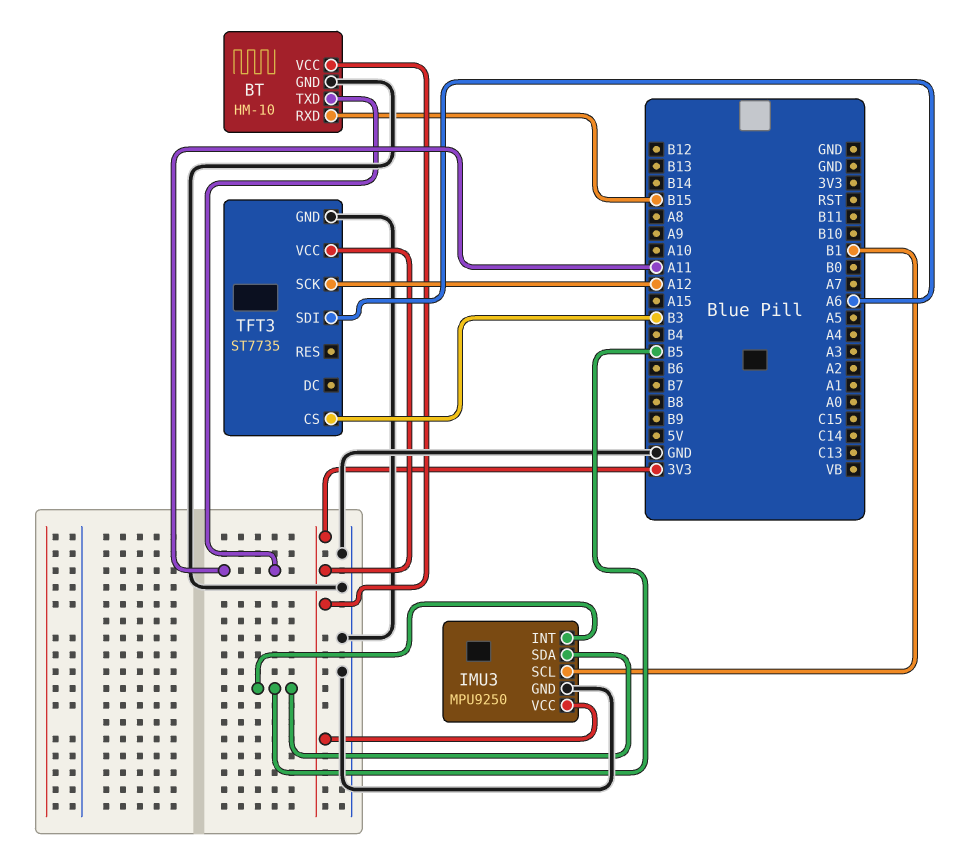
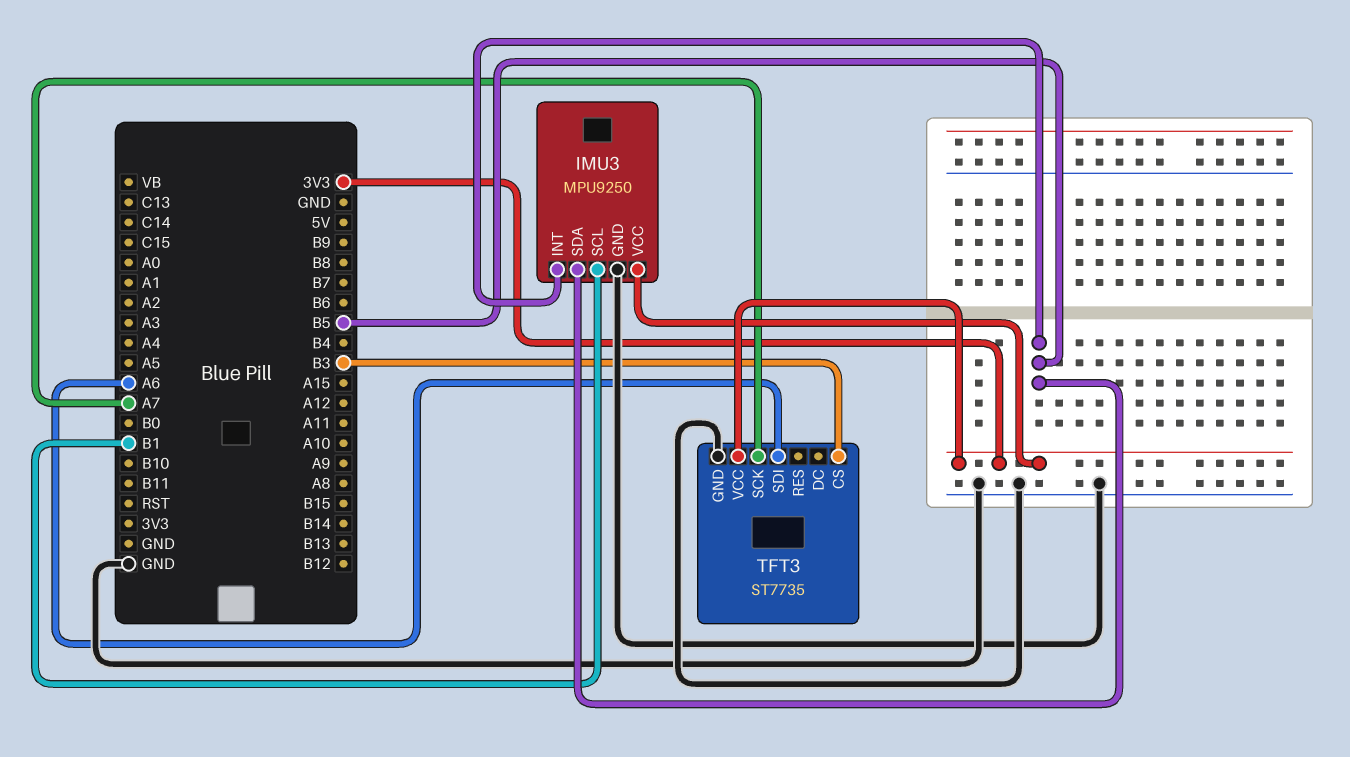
BT: HM-10 -> none
BT pin GND: GND -> none
BT pin RXD: B15 -> none
BT pin TXD: A11 -> none
BT pin VCC: 3V3 -> none
TFT3 pin SCK: A12 -> A7

